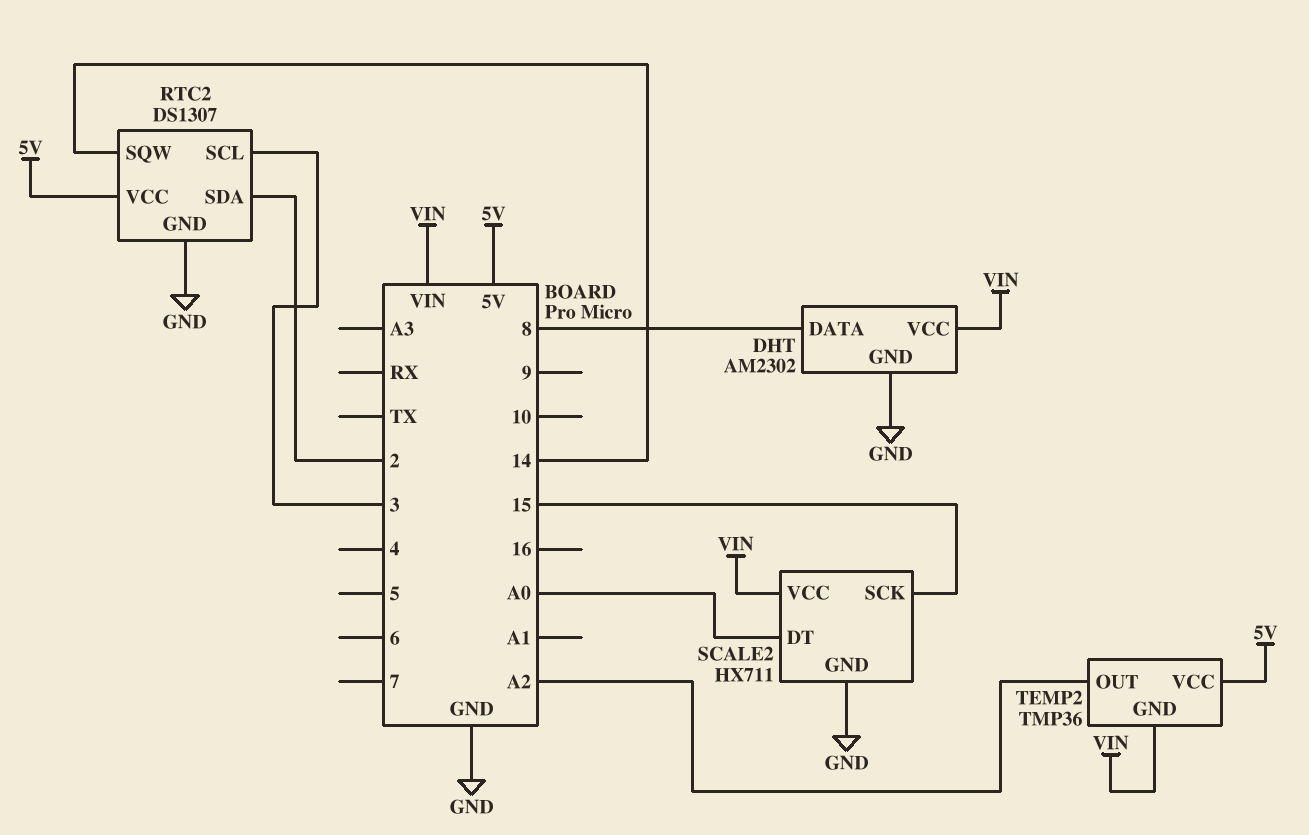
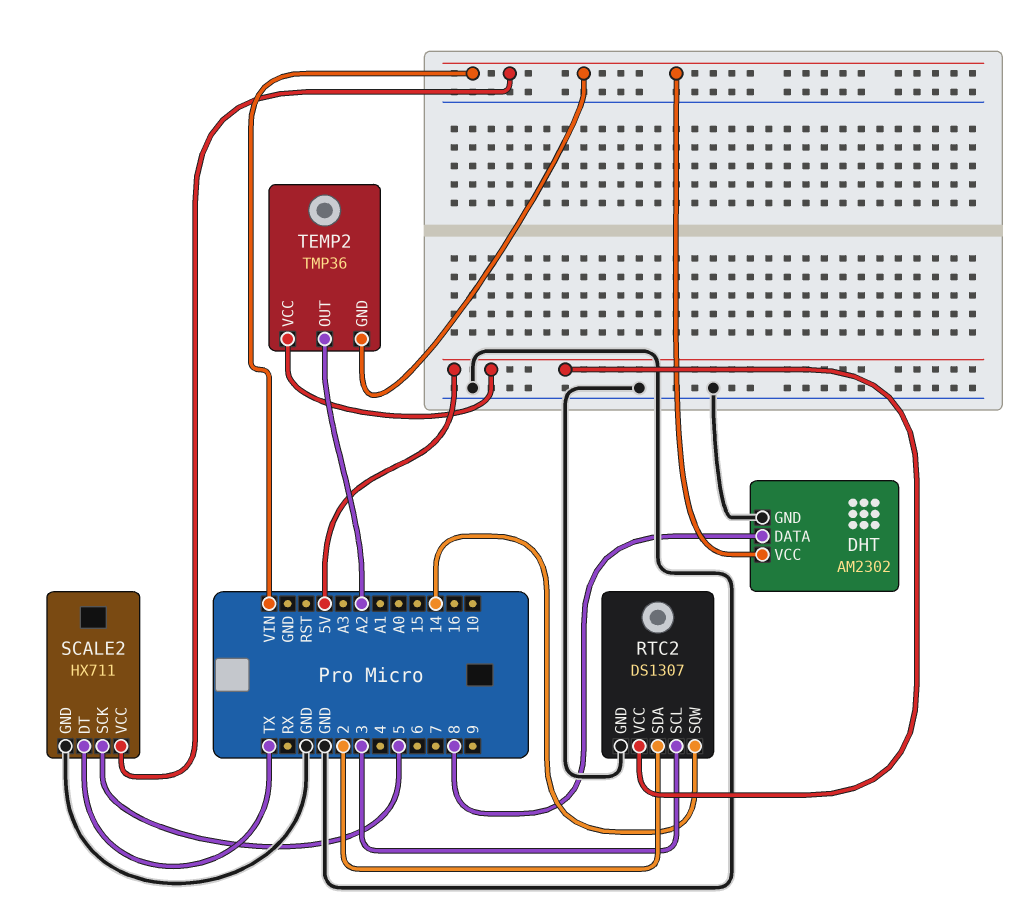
SCALE2 pin DT: A0 -> TX
SCALE2 pin SCK: 15 -> 5

